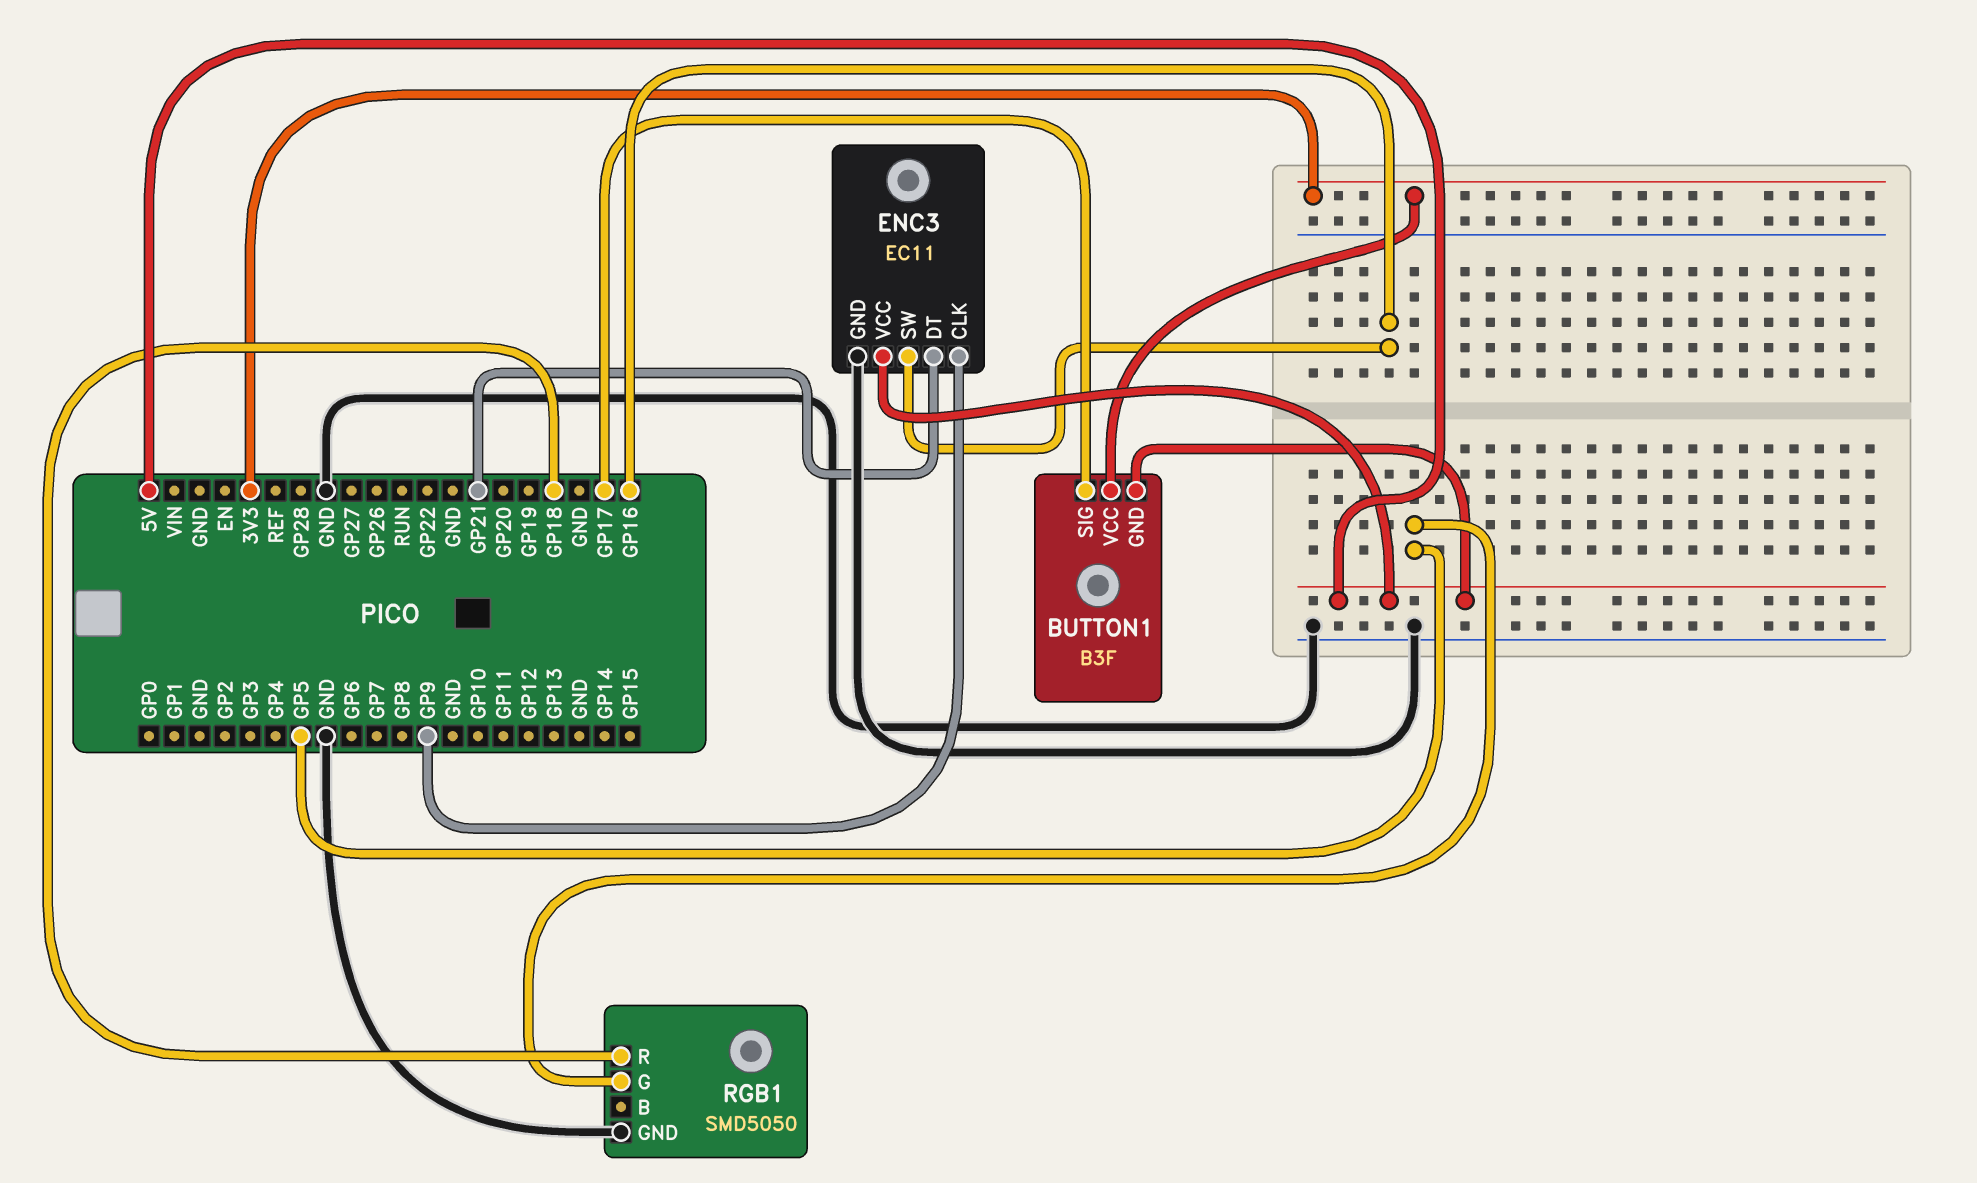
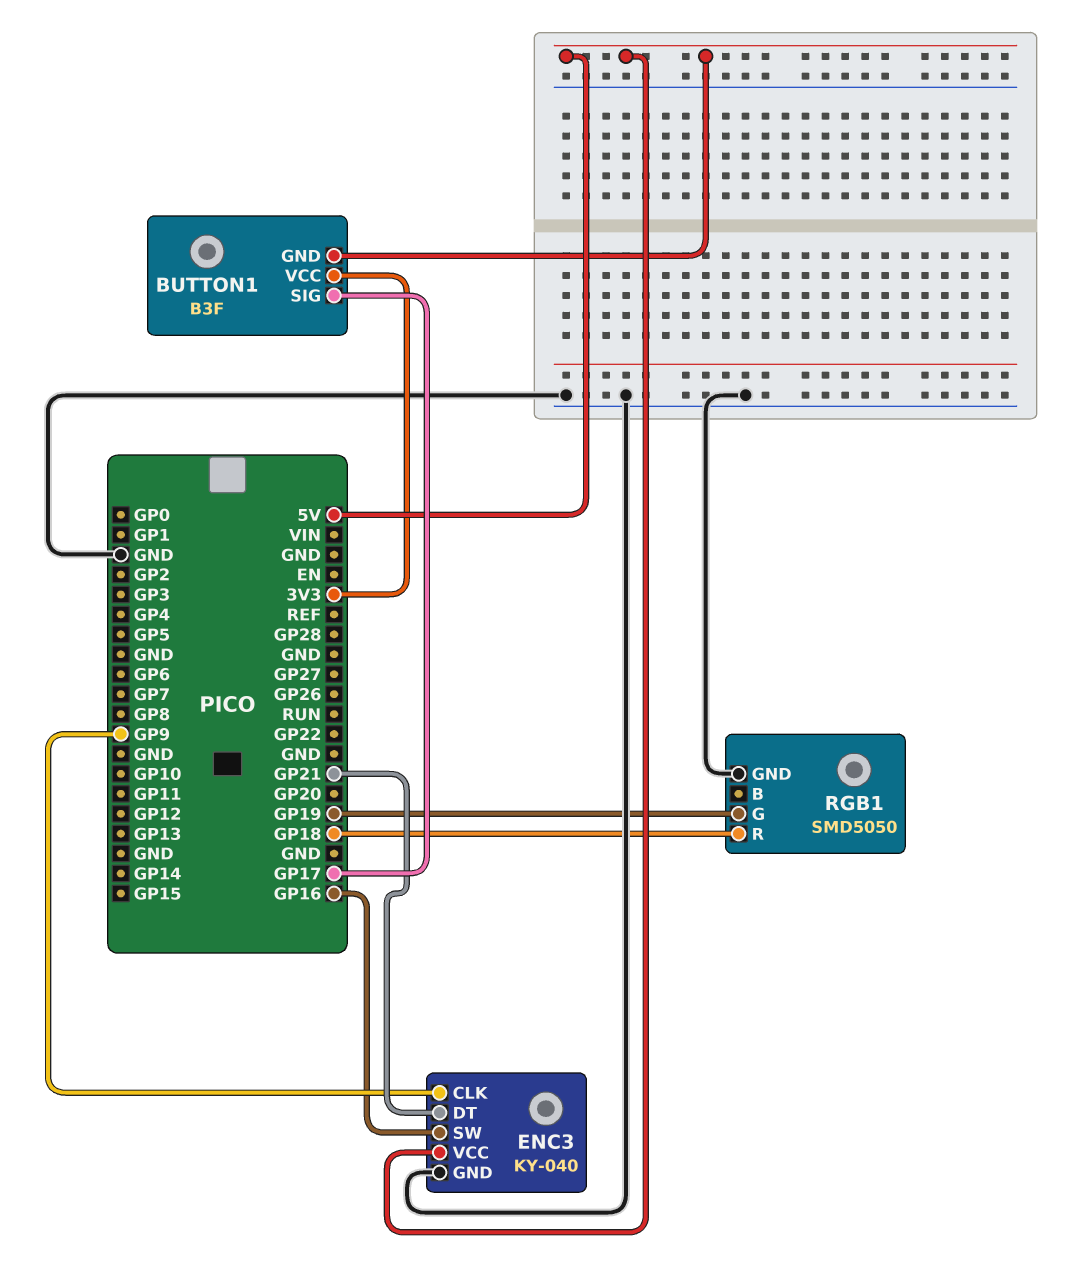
ENC3: EC11 -> KY-040
RGB1 pin G: GP5 -> GP19

